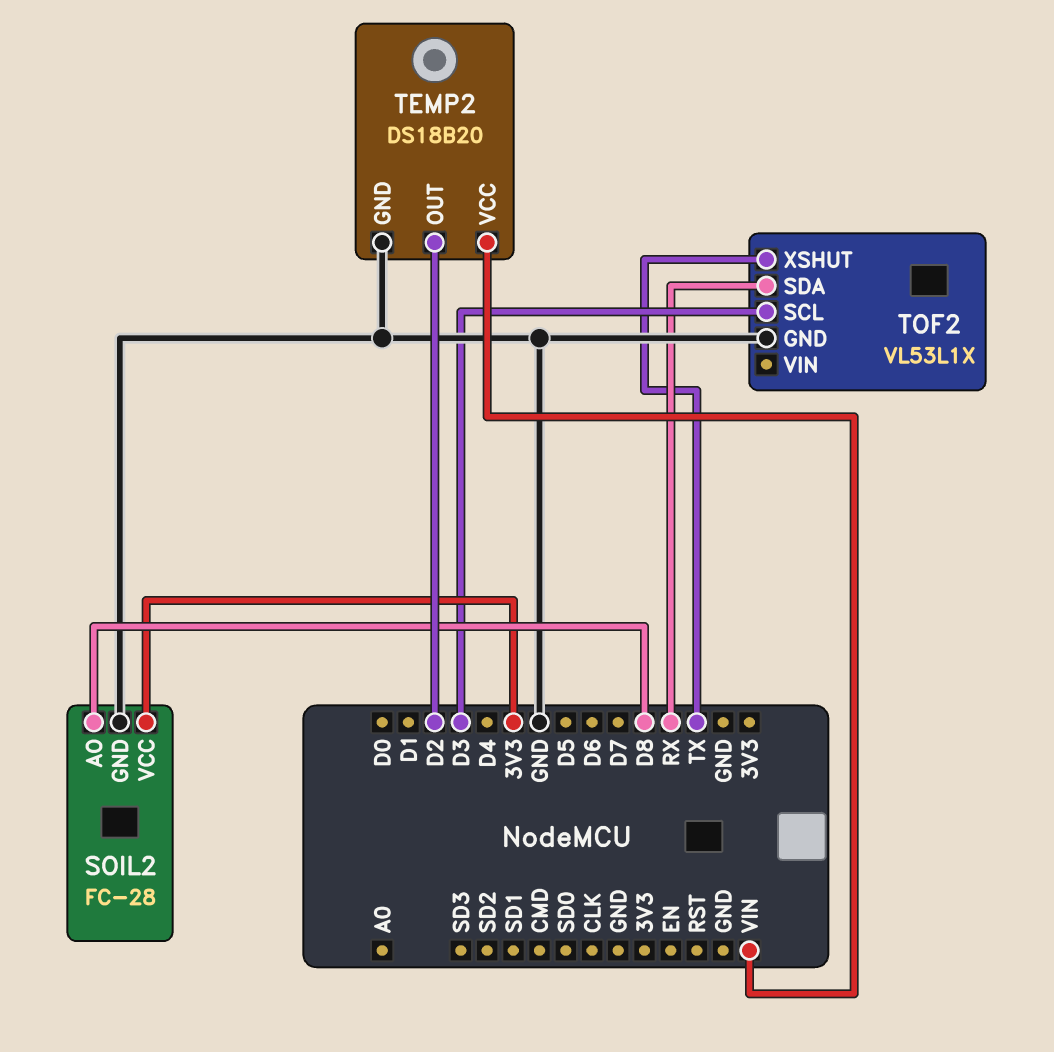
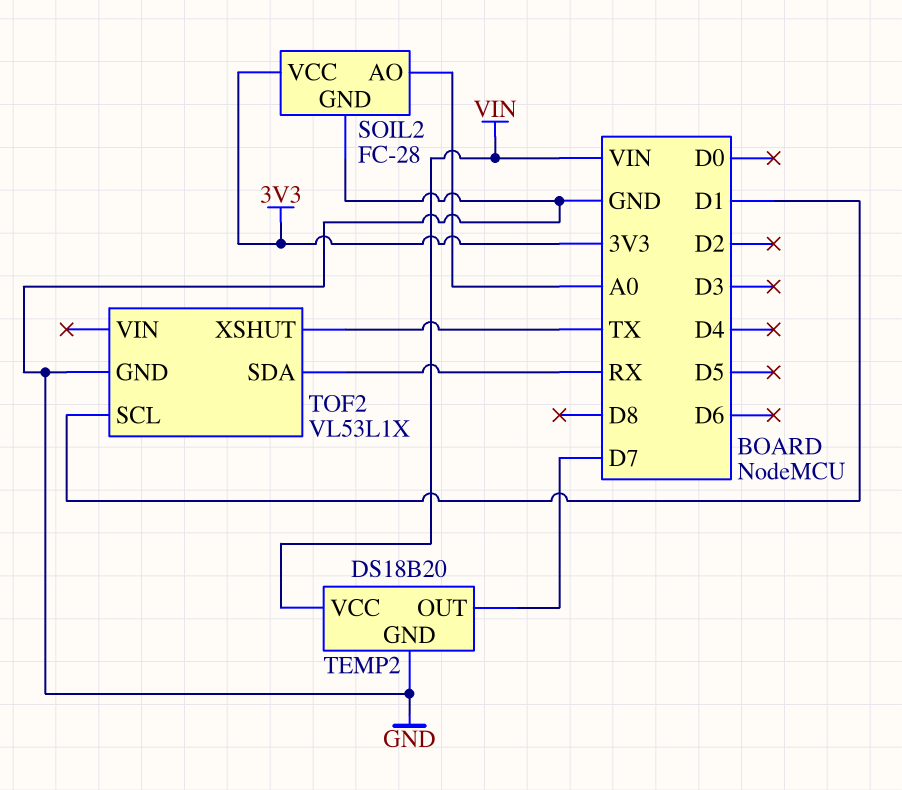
SOIL2 pin AO: D8 -> A0
TEMP2 pin OUT: D2 -> D7
TOF2 pin SCL: D3 -> D1

